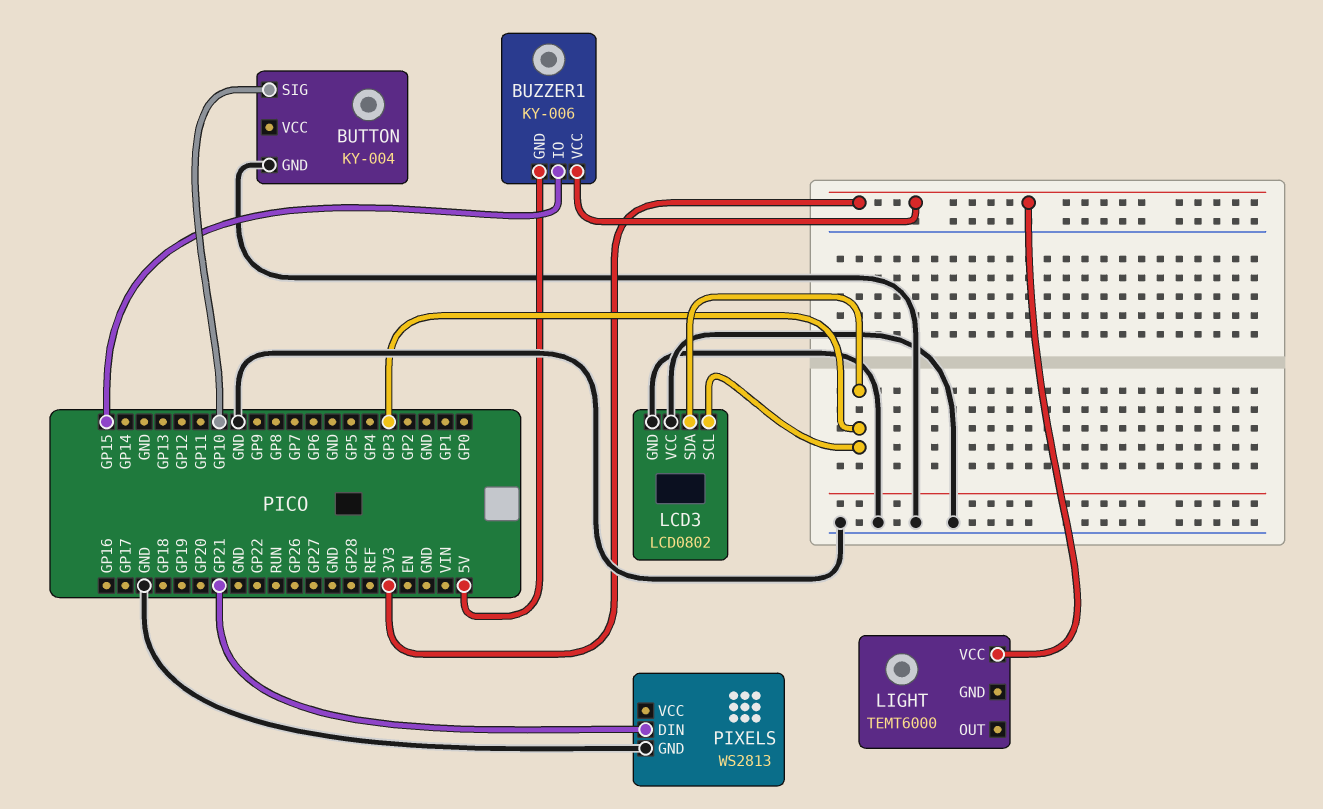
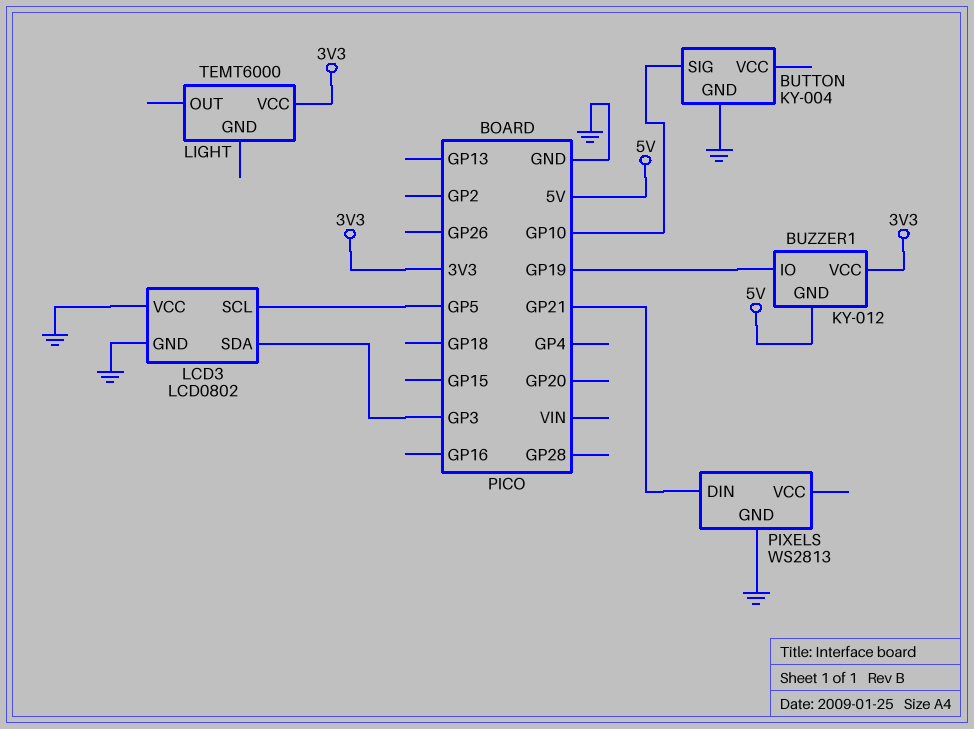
BUZZER1: KY-006 -> KY-012
BUZZER1 pin IO: GP15 -> GP19
LCD3 pin SCL: GP3 -> GP5

